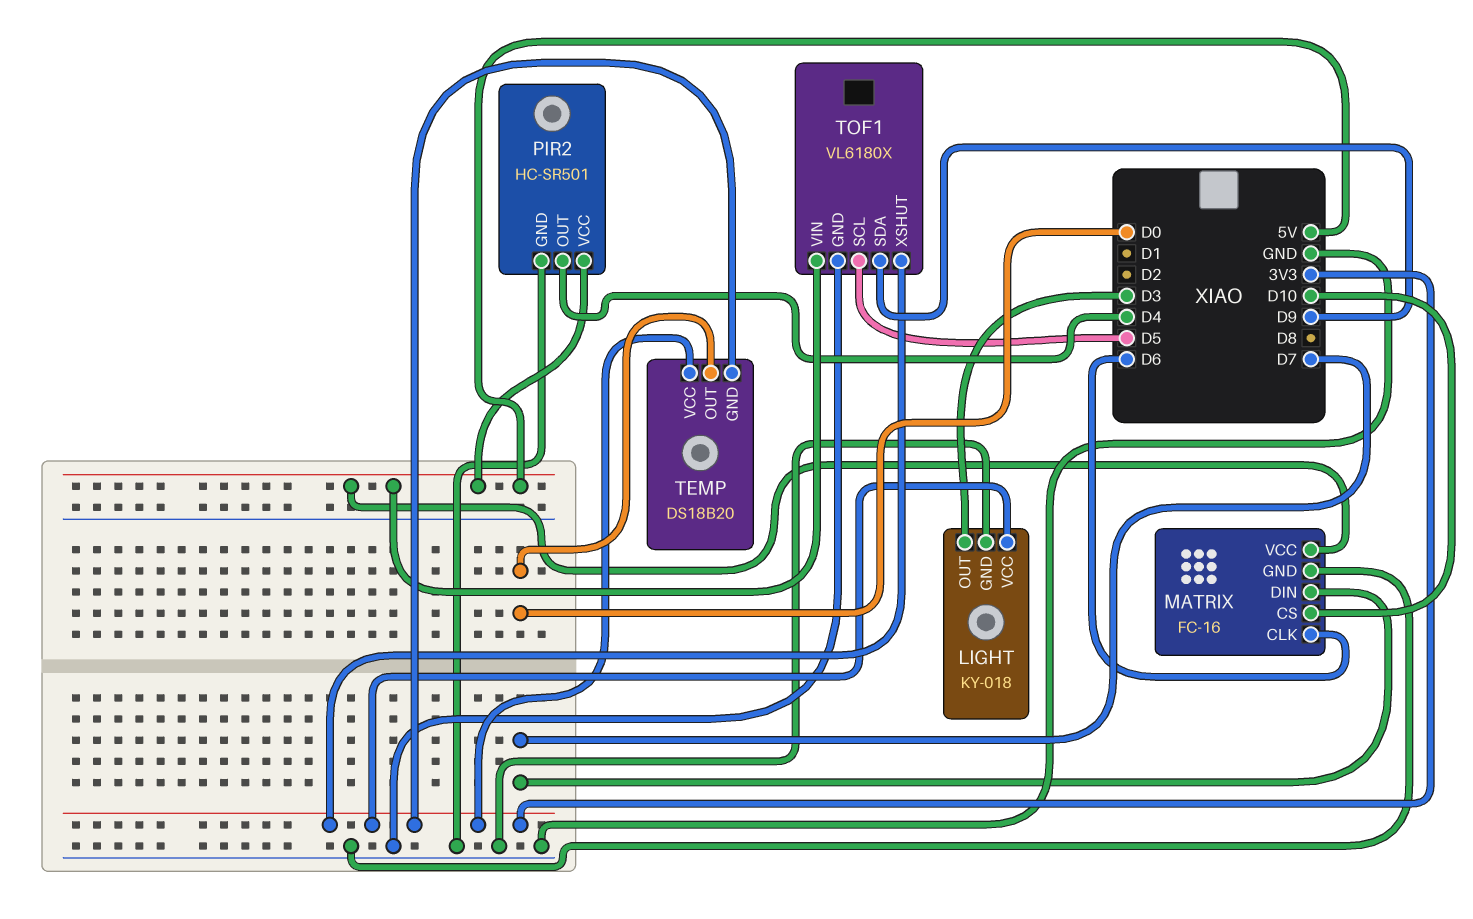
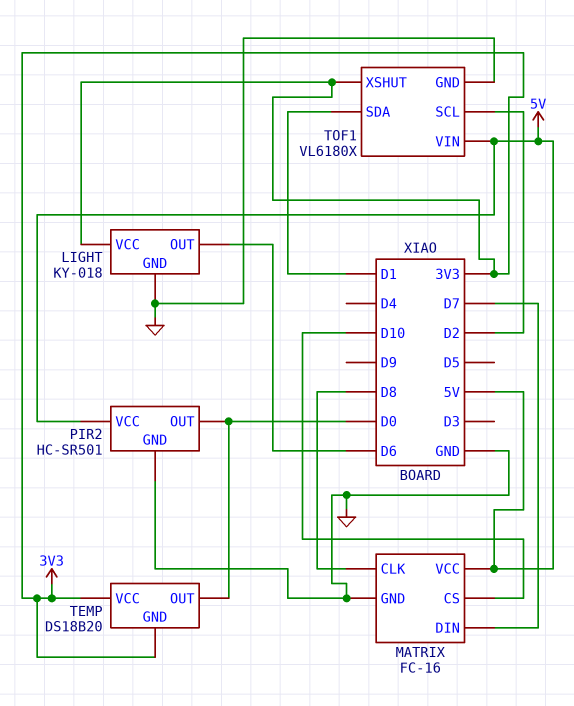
LIGHT pin OUT: D3 -> D6
MATRIX pin CLK: D6 -> D8
PIR2 pin OUT: D4 -> D0
TOF1 pin SCL: D5 -> D2
TOF1 pin SDA: D9 -> D1

